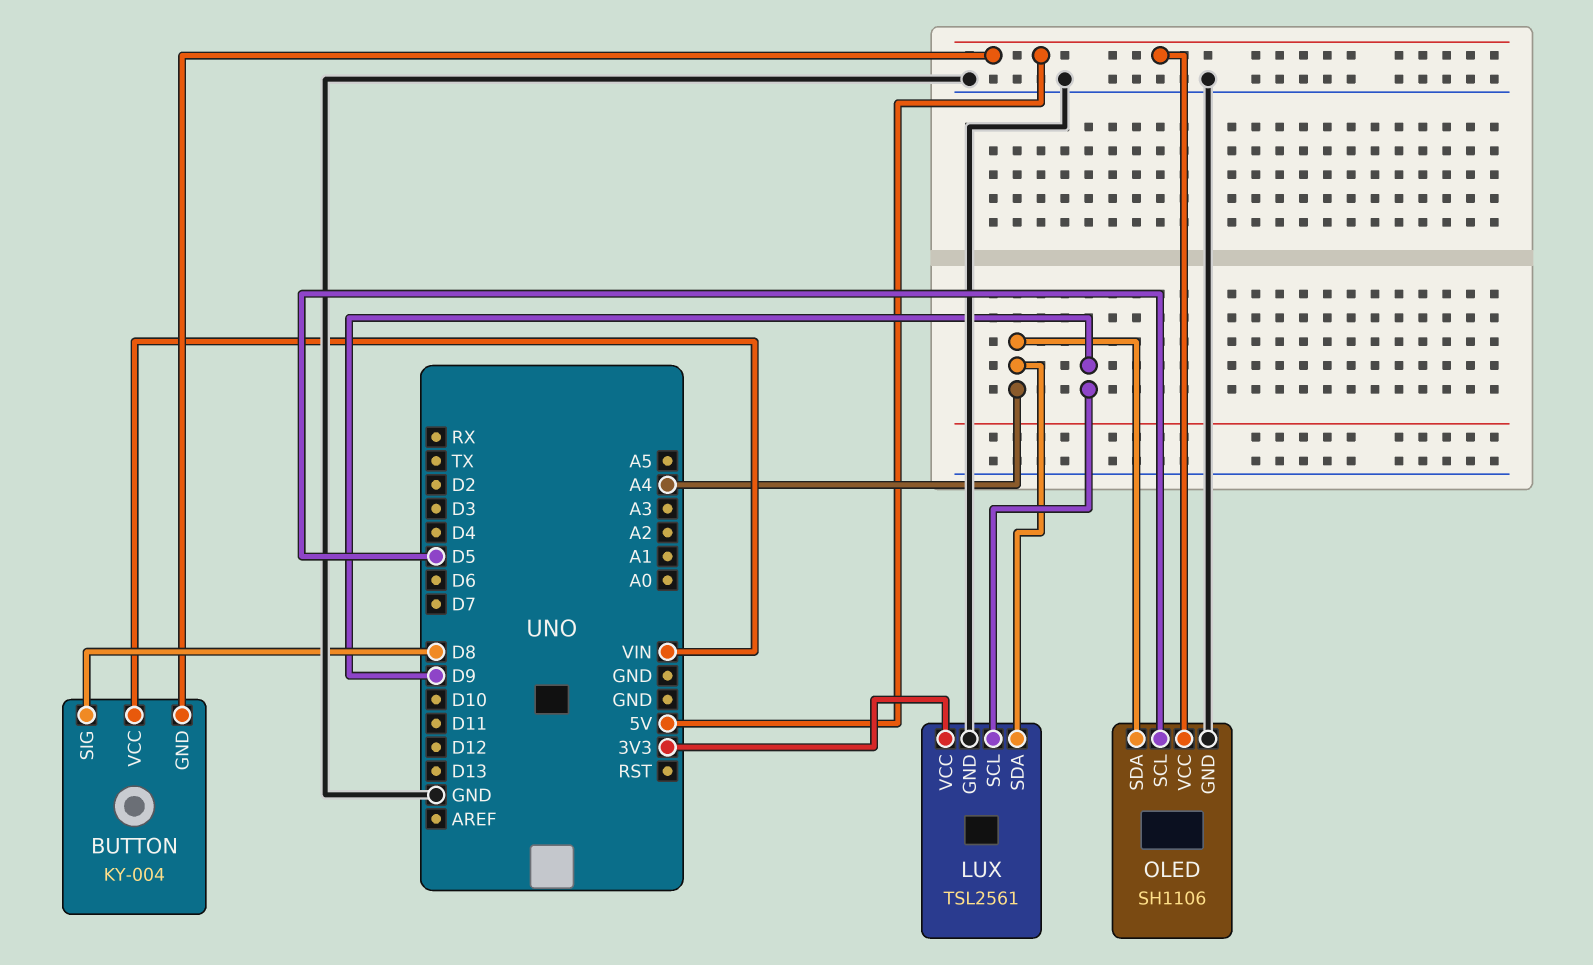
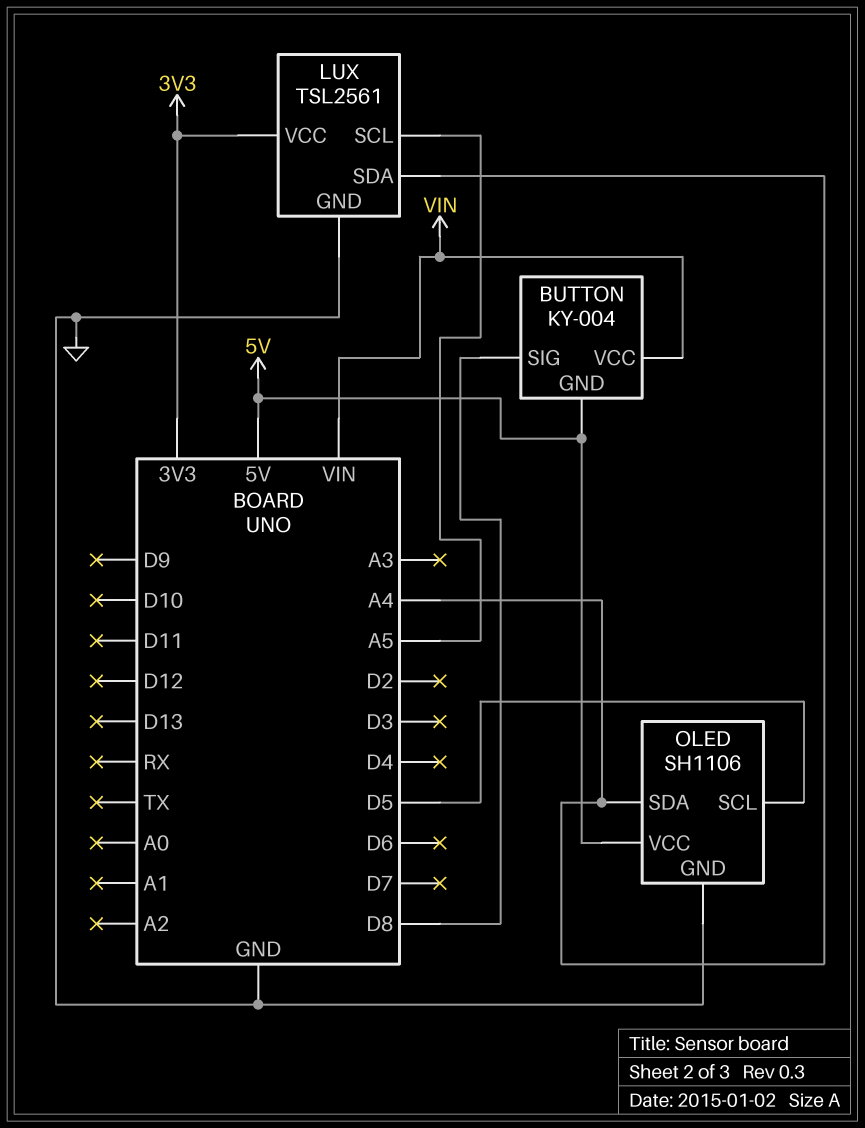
LUX pin SCL: D9 -> A5

